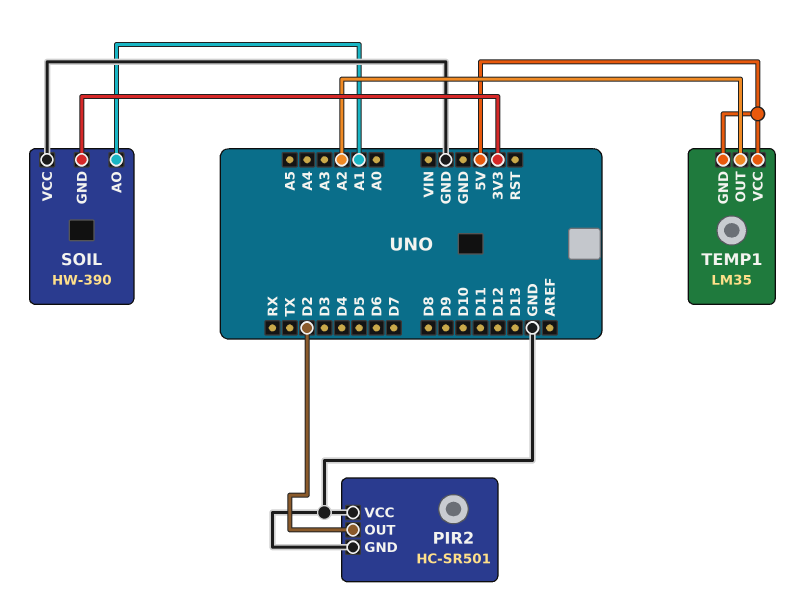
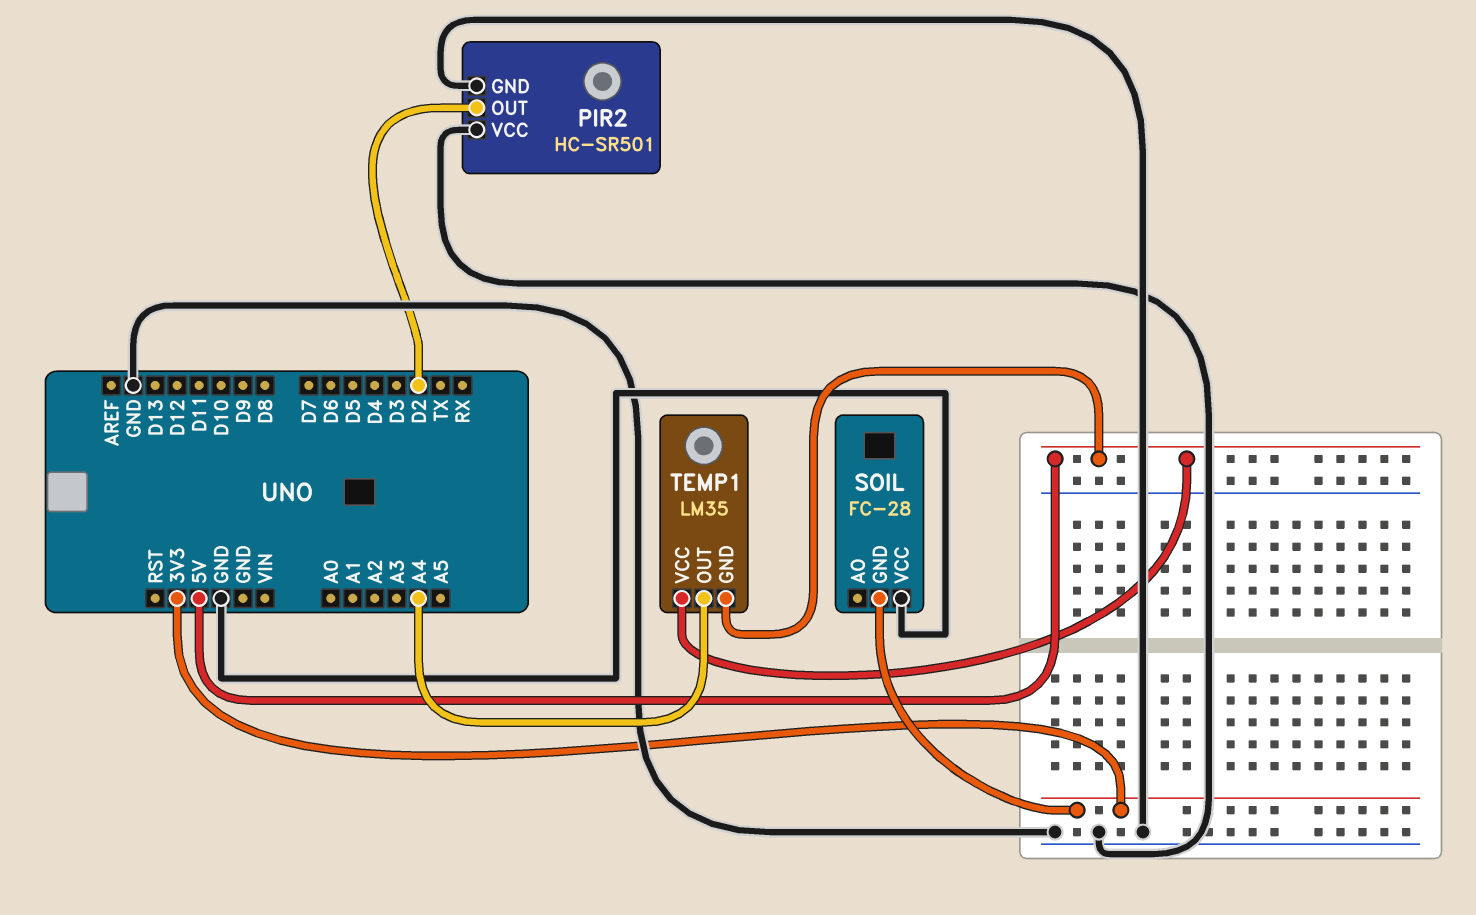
SOIL: HW-390 -> FC-28
SOIL pin AO: A1 -> none
TEMP1 pin OUT: A2 -> A4

